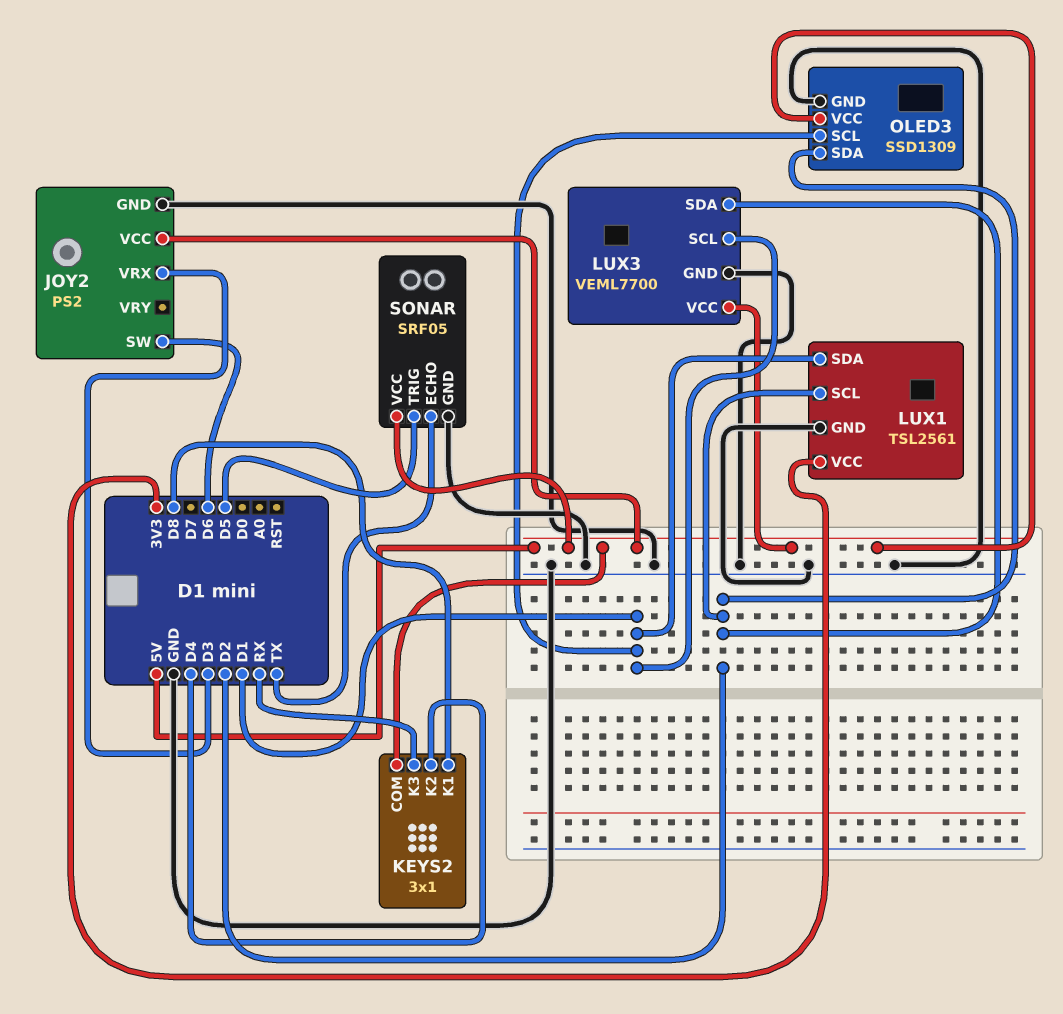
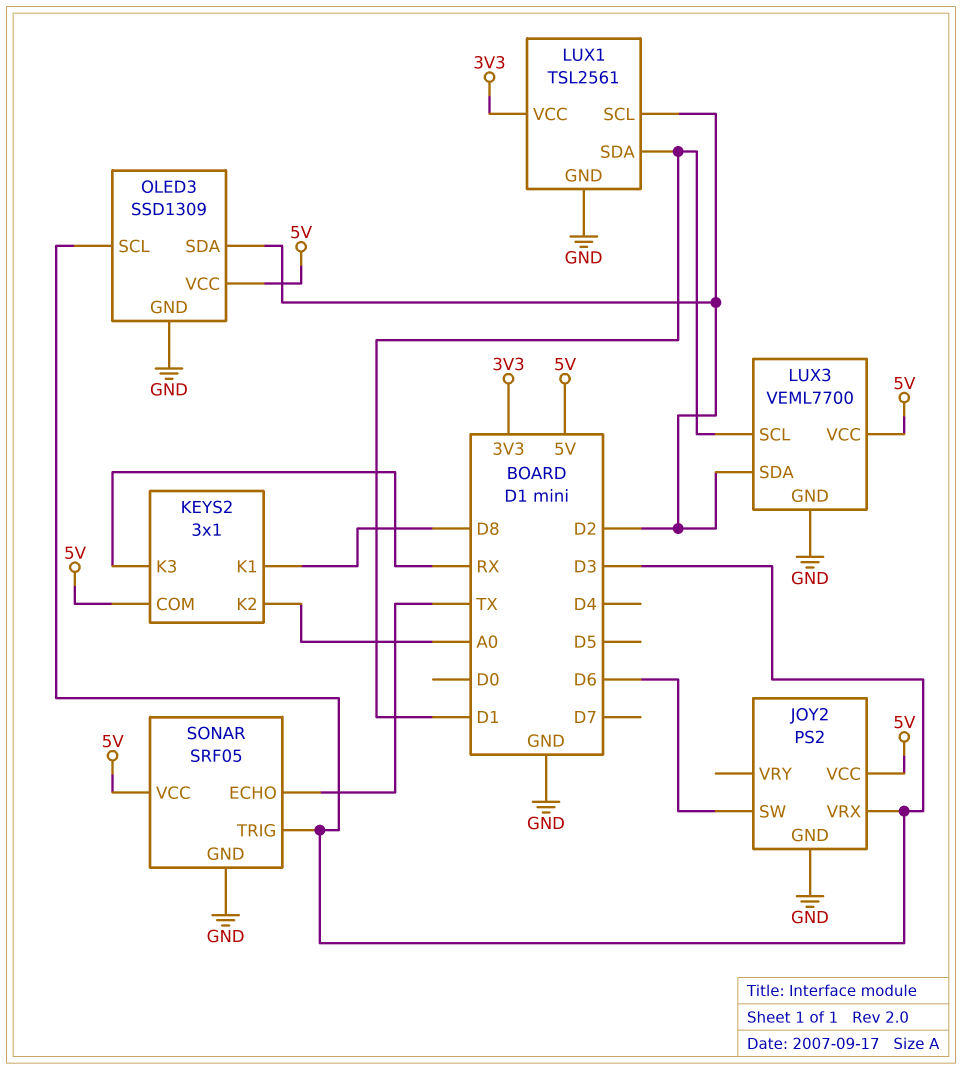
KEYS2 pin K2: D4 -> A0
OLED3 pin SCL: D1 -> D3
SONAR pin TRIG: D5 -> D3

